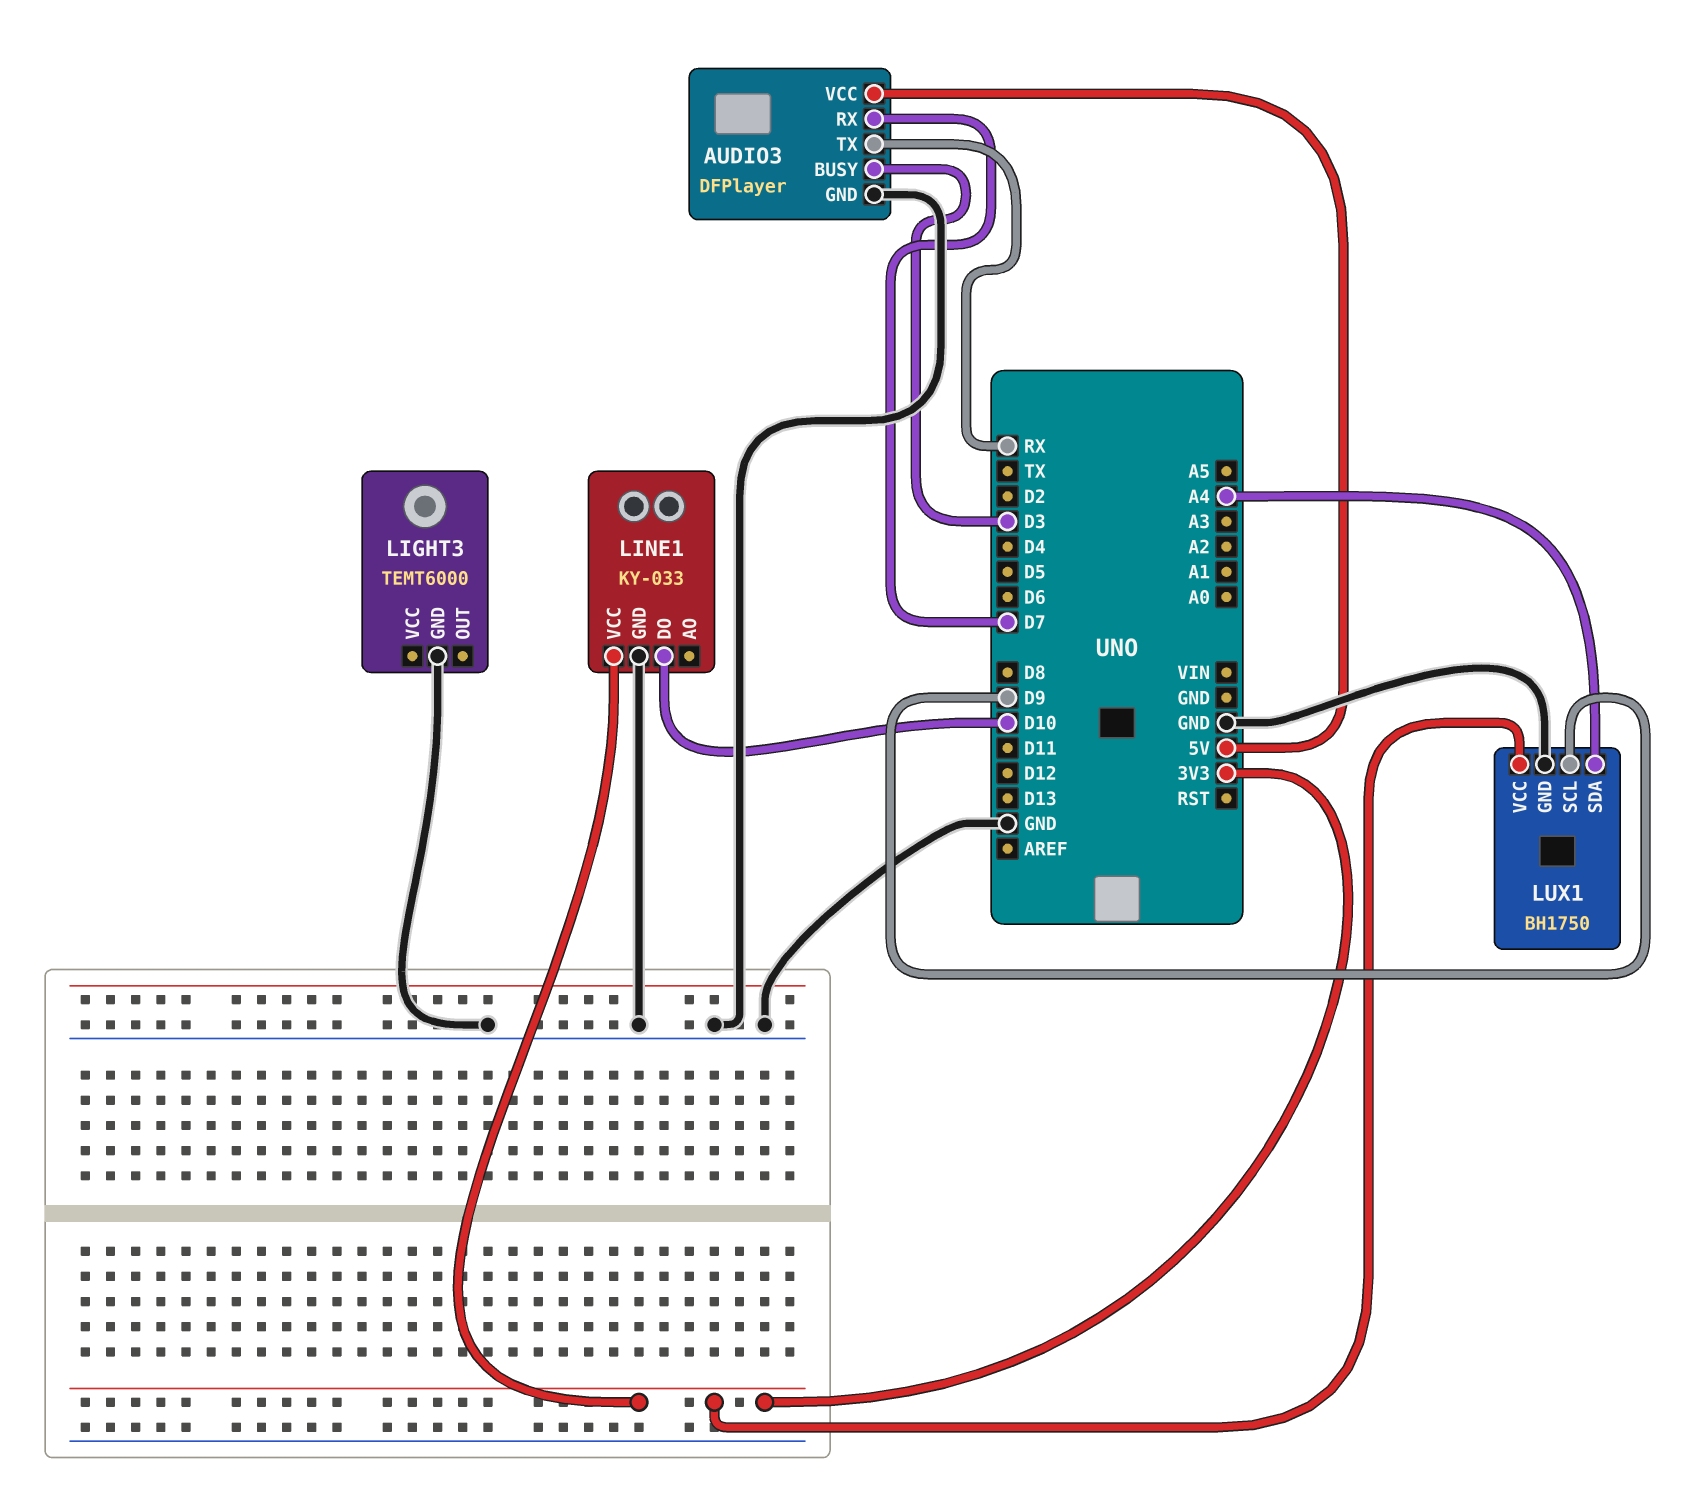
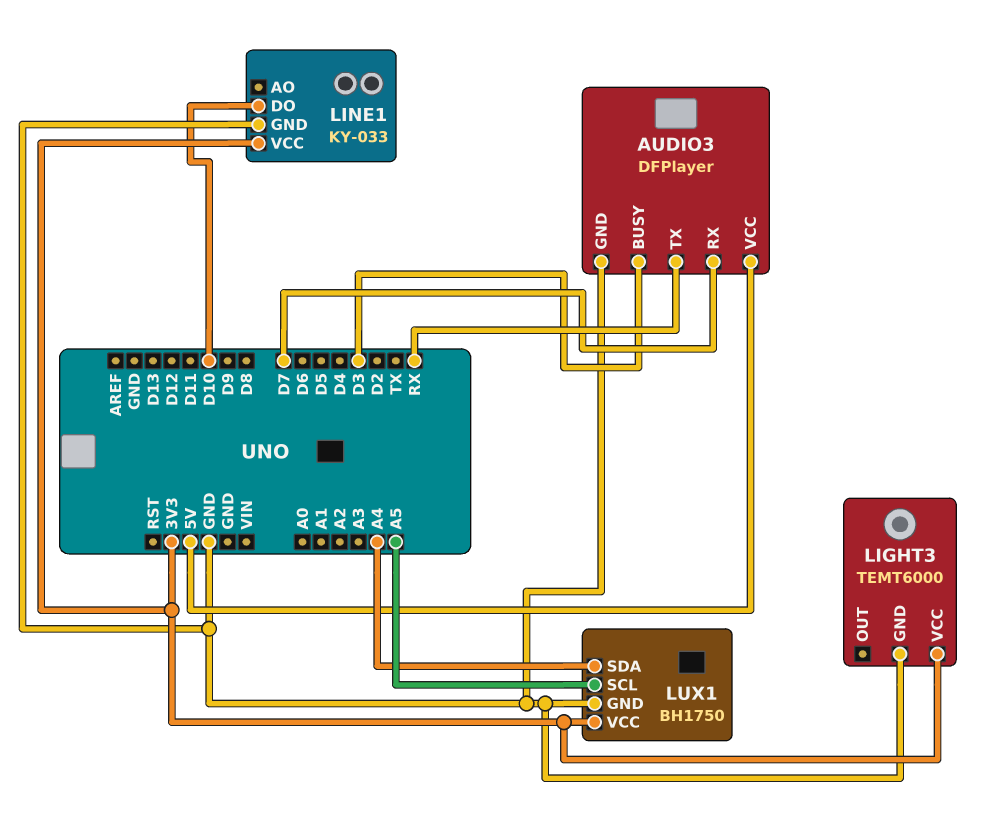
LIGHT3 pin VCC: none -> 3V3
LUX1 pin SCL: D9 -> A5

